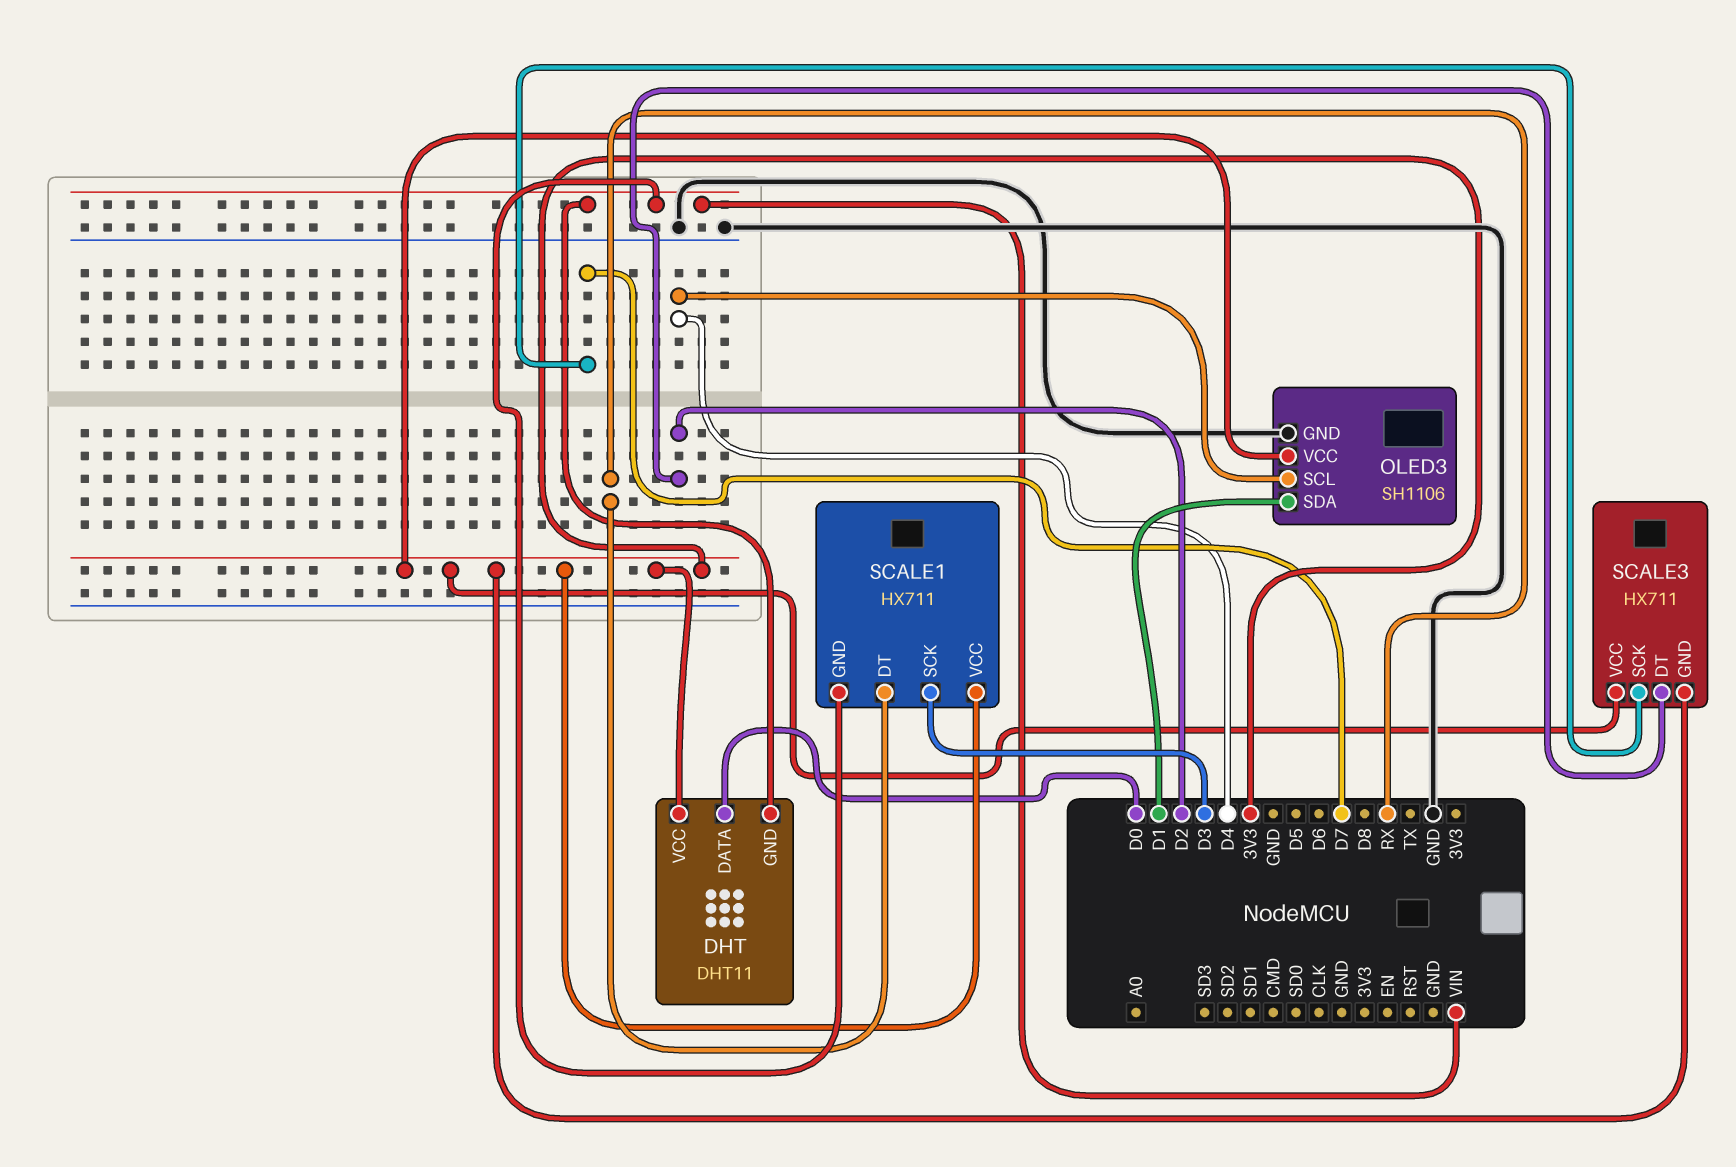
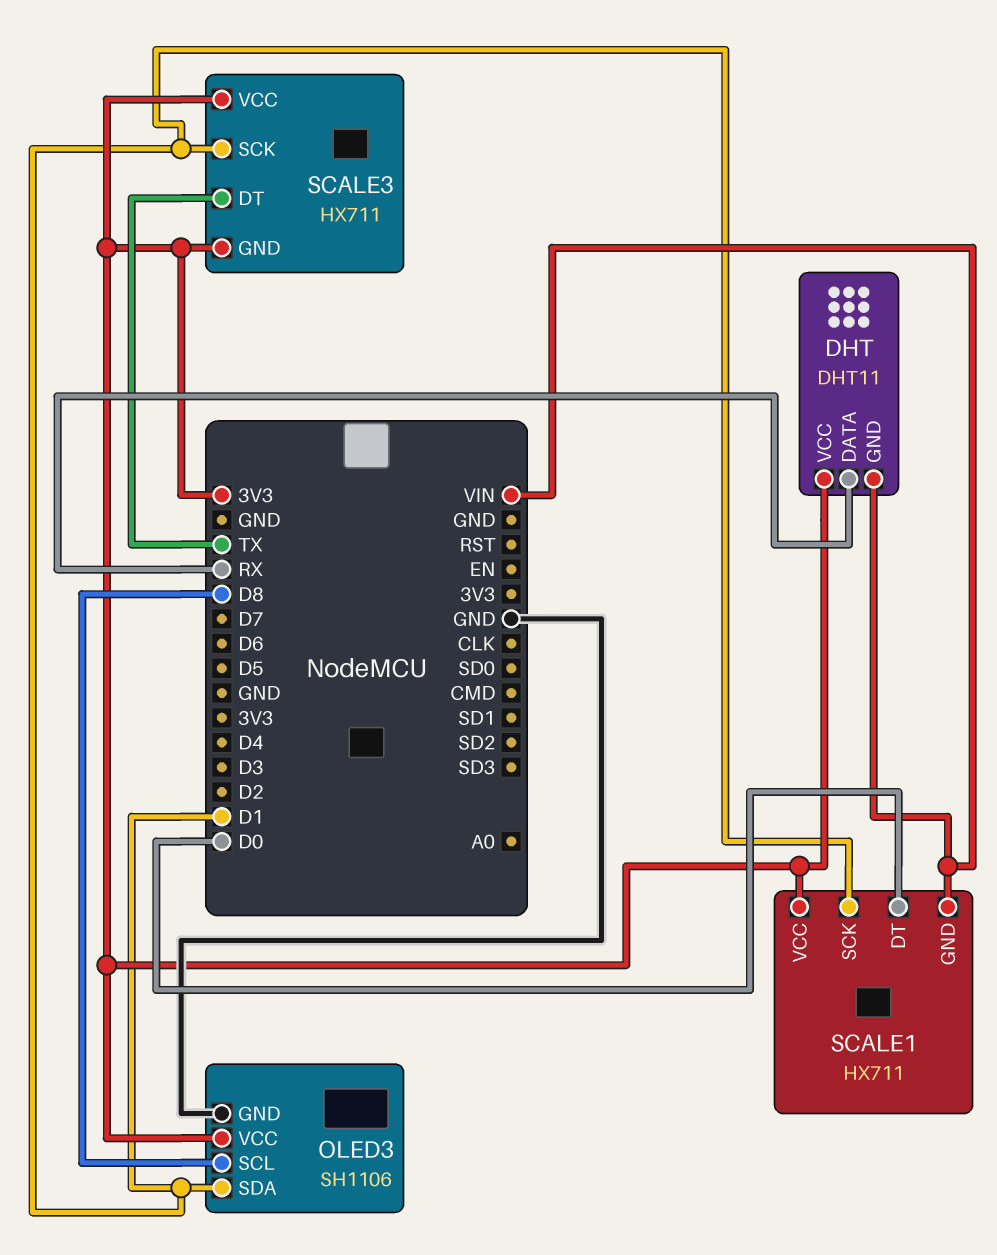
DHT pin DATA: D0 -> RX
OLED3 pin SCL: D4 -> D8
SCALE1 pin DT: RX -> D0
SCALE1 pin SCK: D3 -> D1
SCALE3 pin DT: D2 -> TX
SCALE3 pin SCK: D7 -> D1

